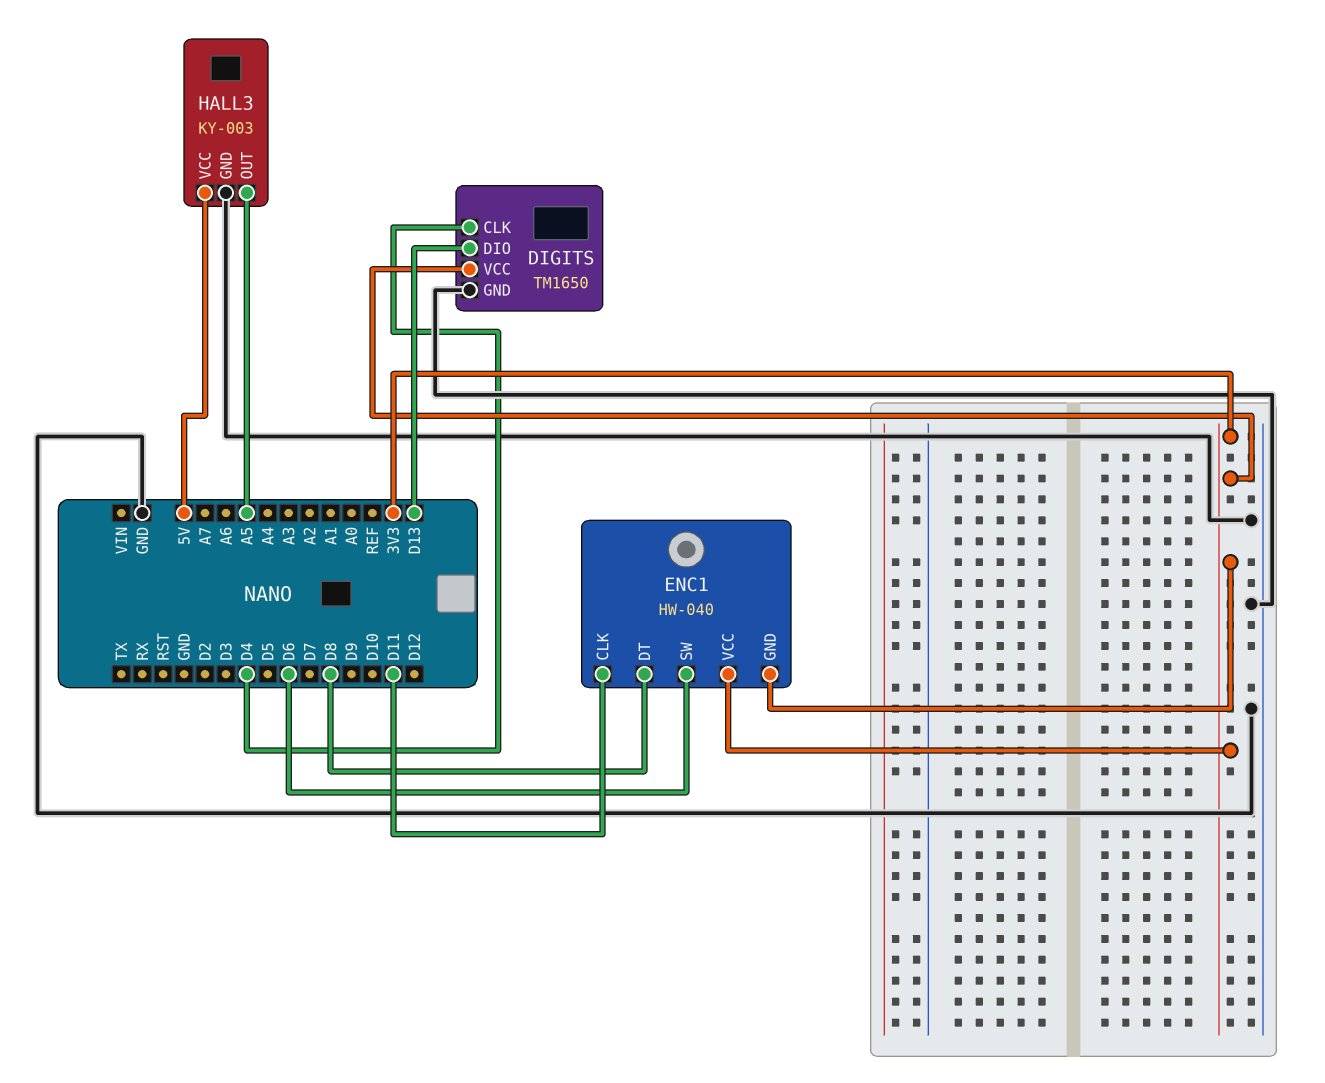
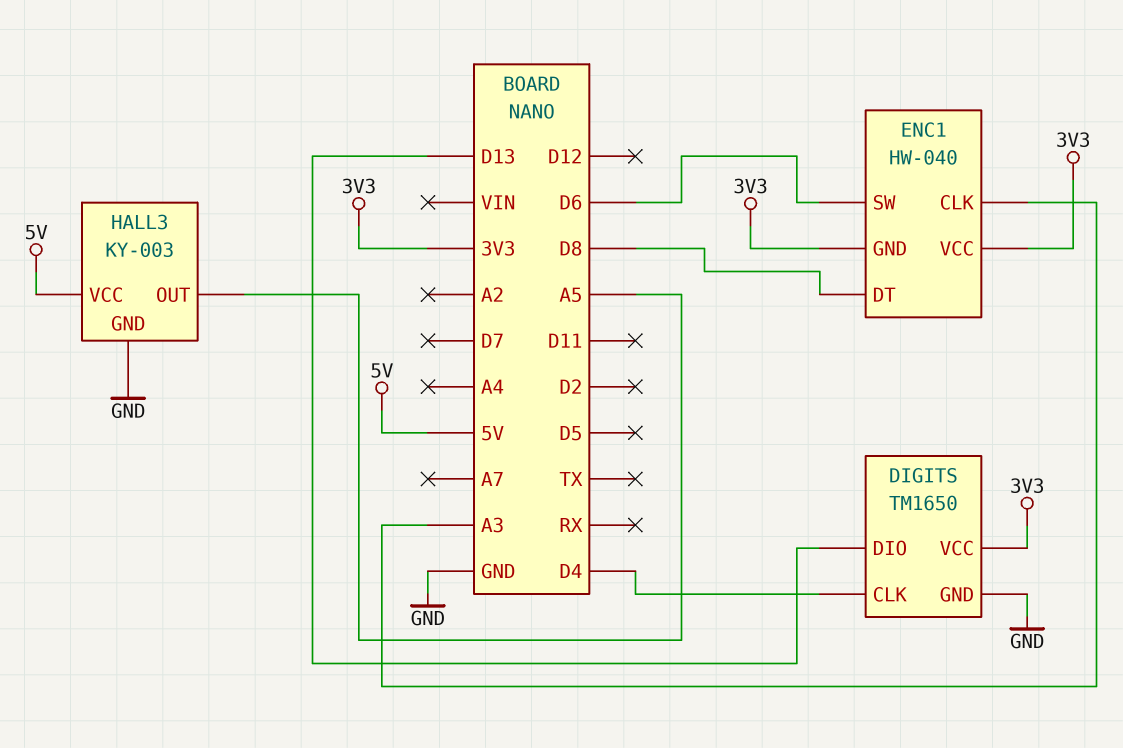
ENC1 pin CLK: D11 -> A3

